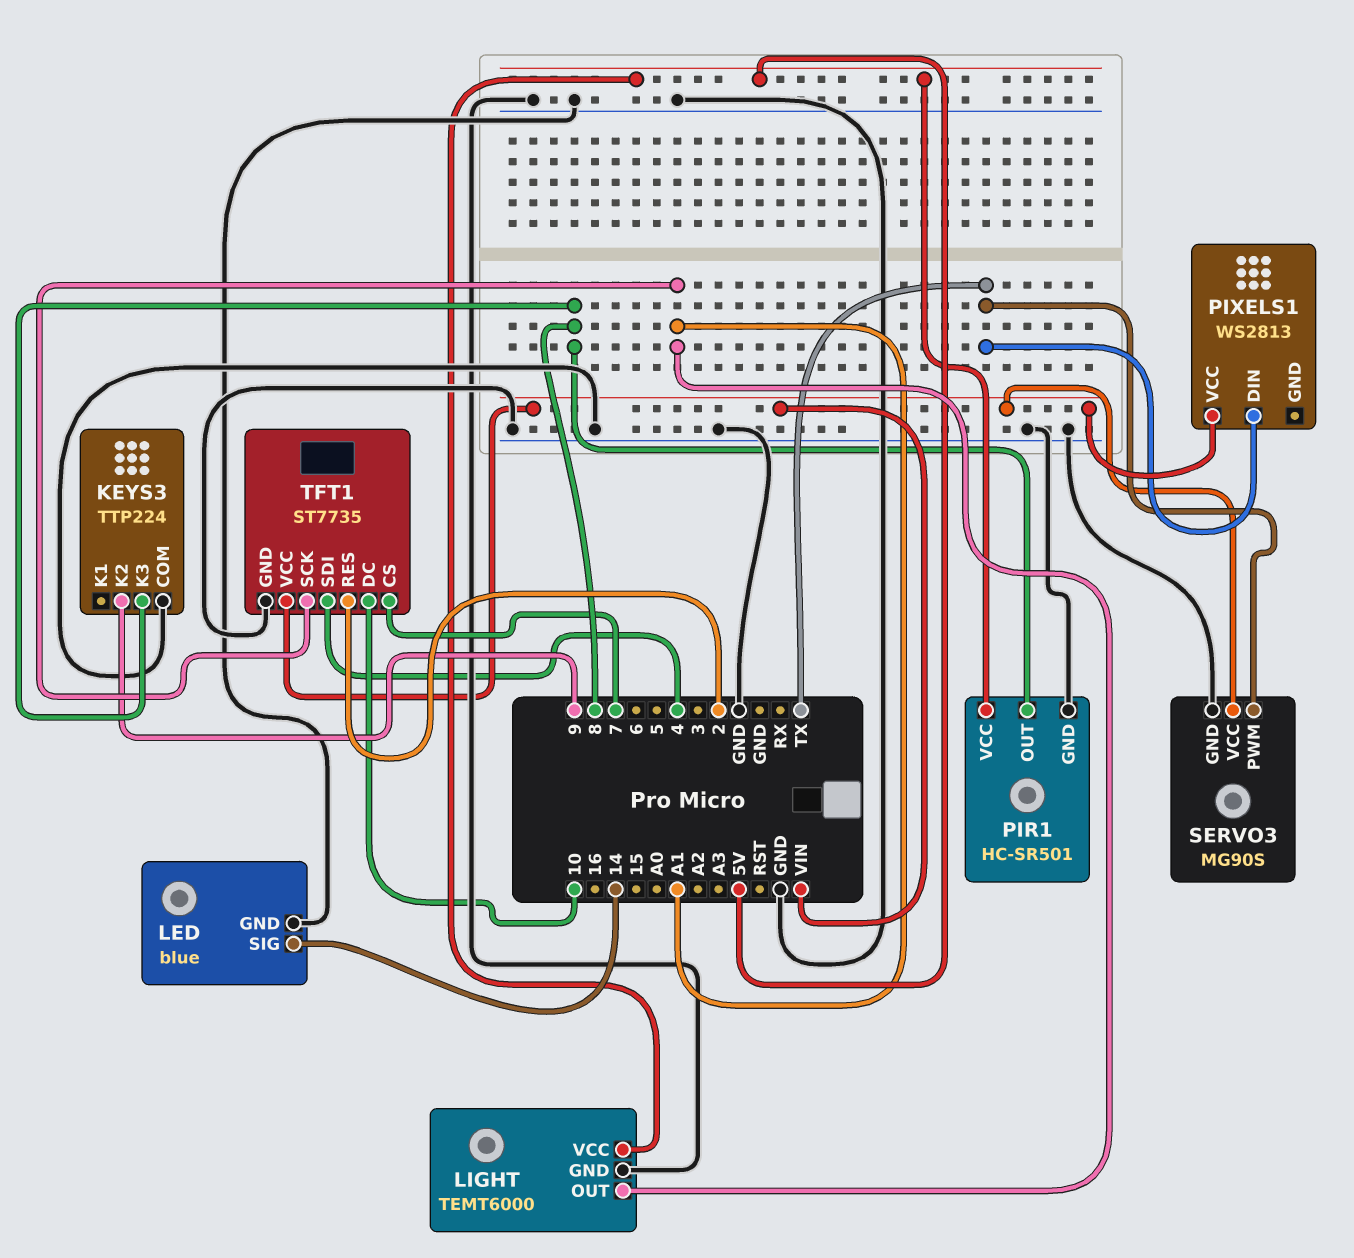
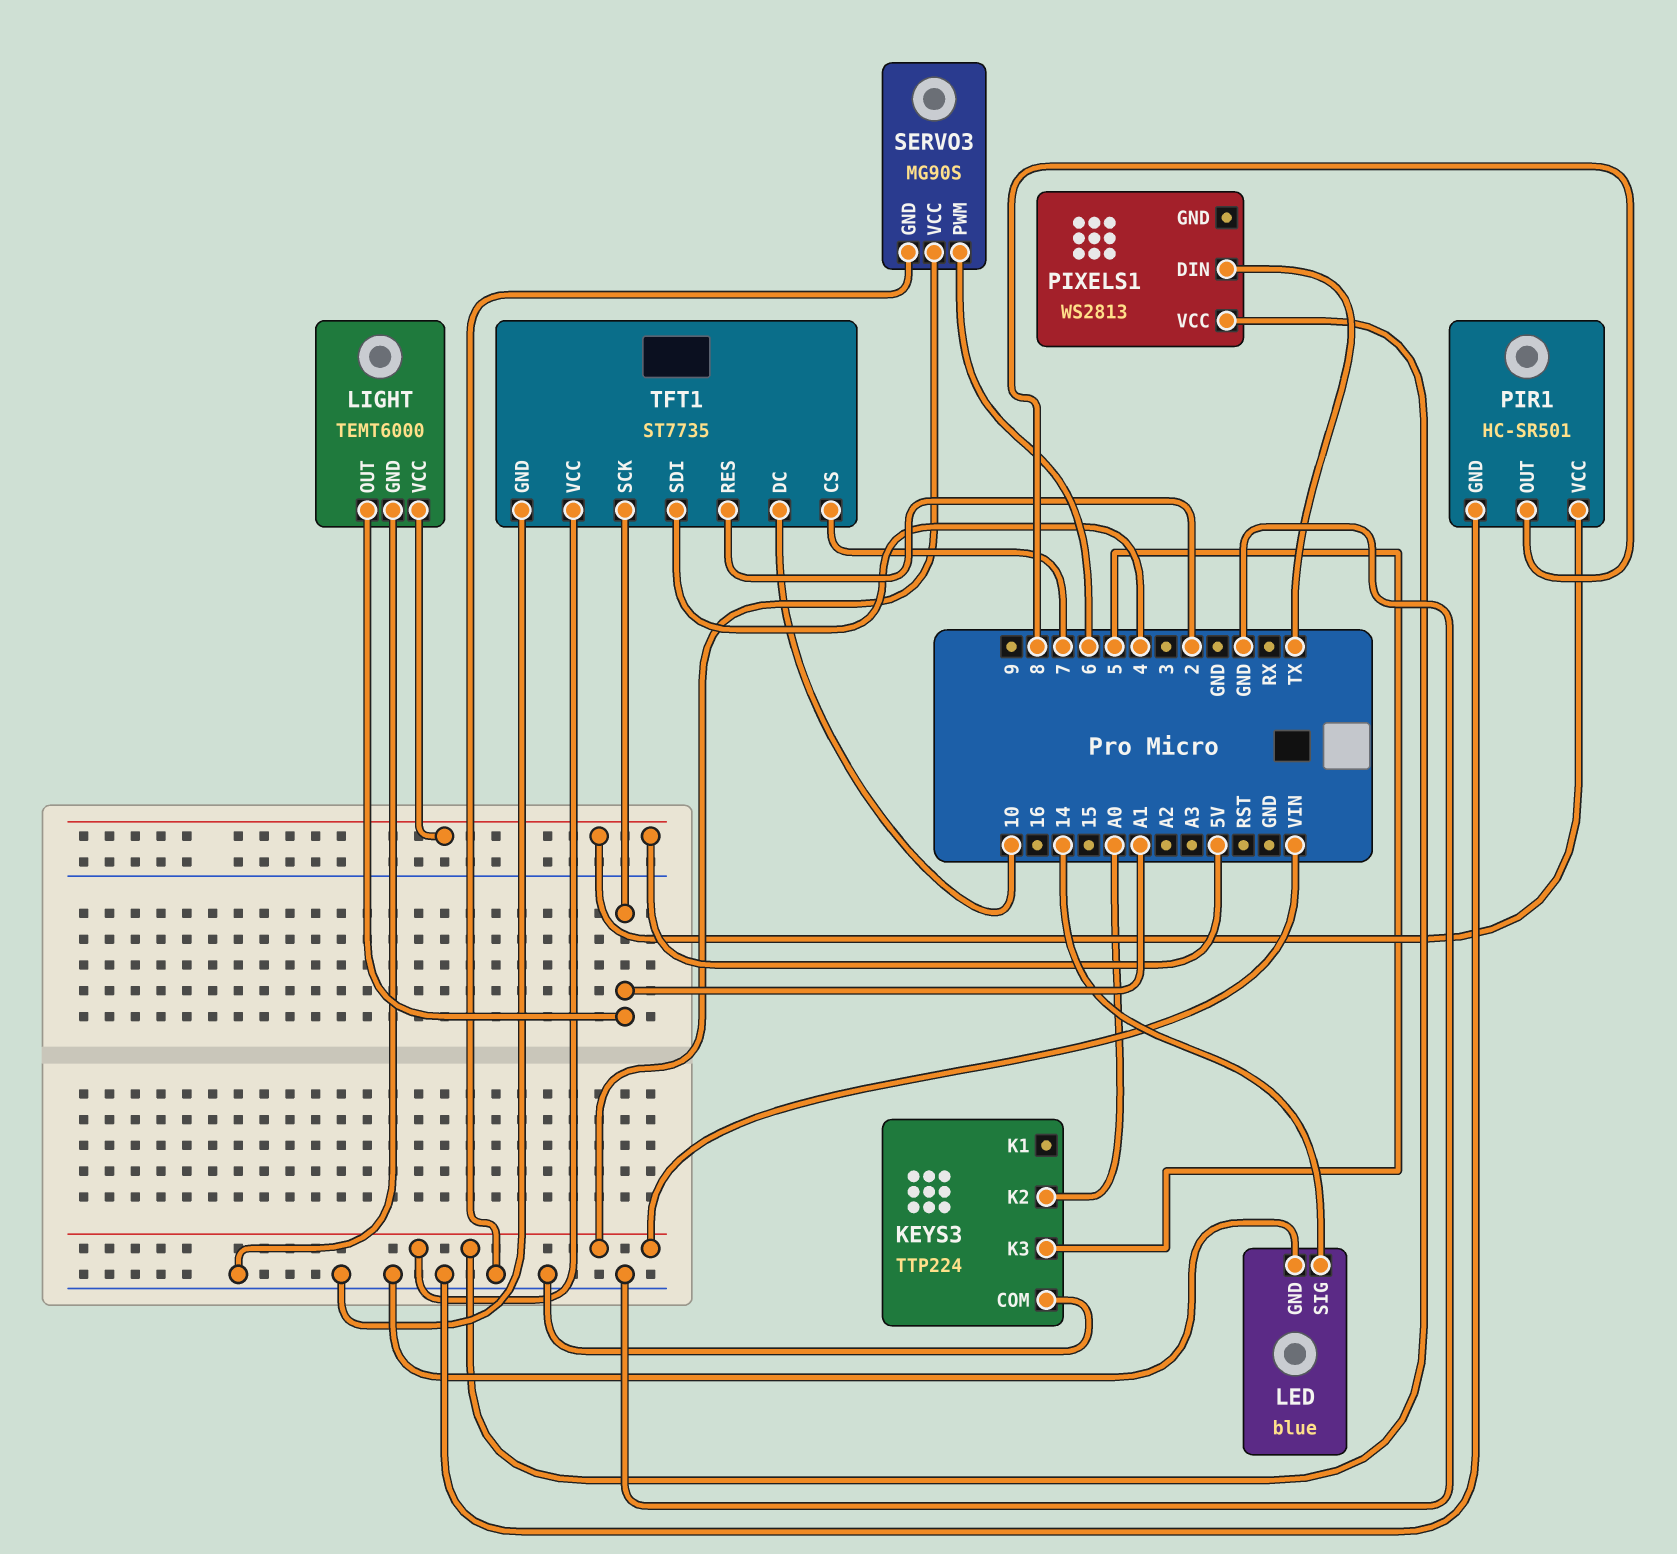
KEYS3 pin K2: 9 -> A0
KEYS3 pin K3: 8 -> 5
SERVO3 pin PWM: TX -> 6

